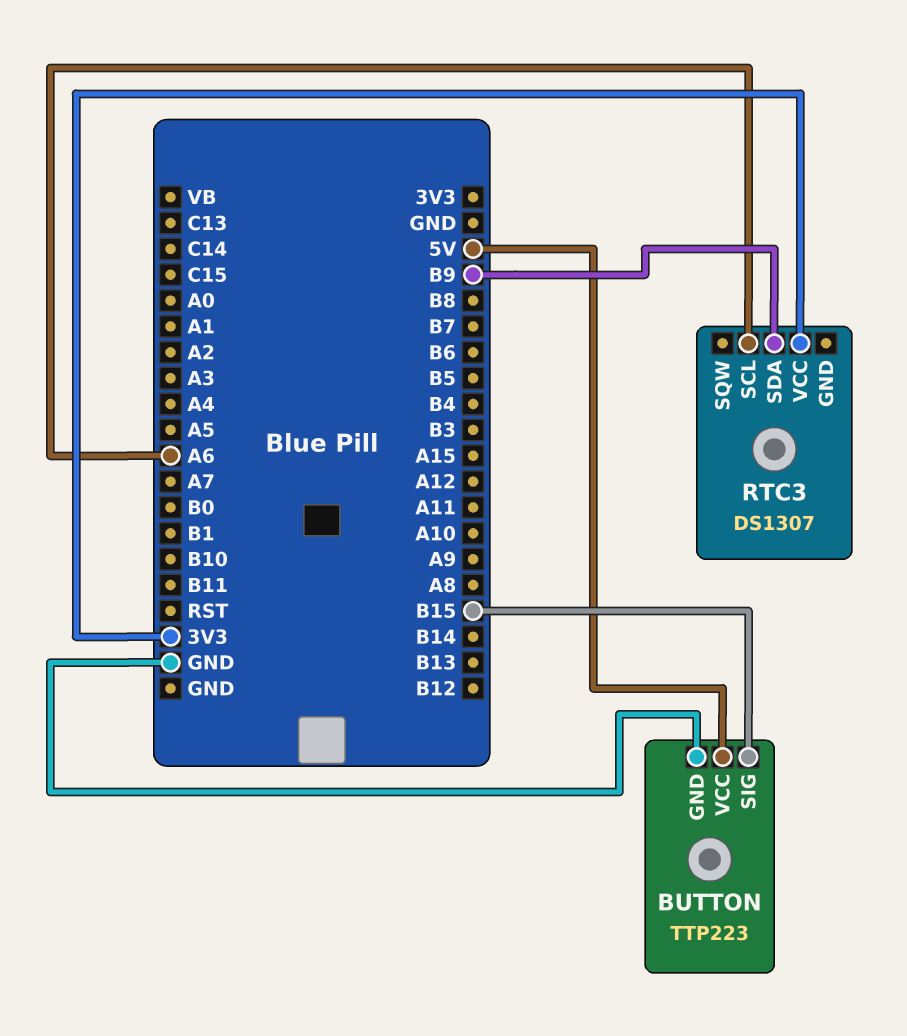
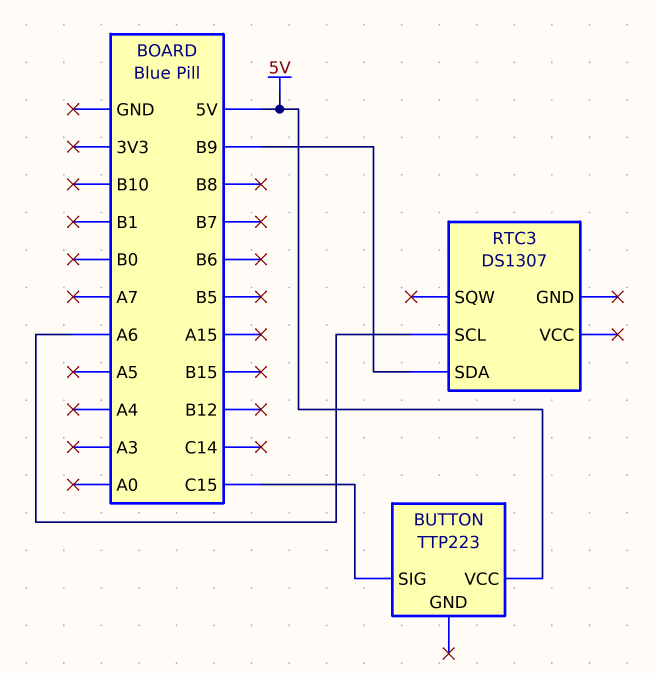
BUTTON pin GND: GND -> none
BUTTON pin SIG: B15 -> C15
RTC3 pin VCC: 3V3 -> none

